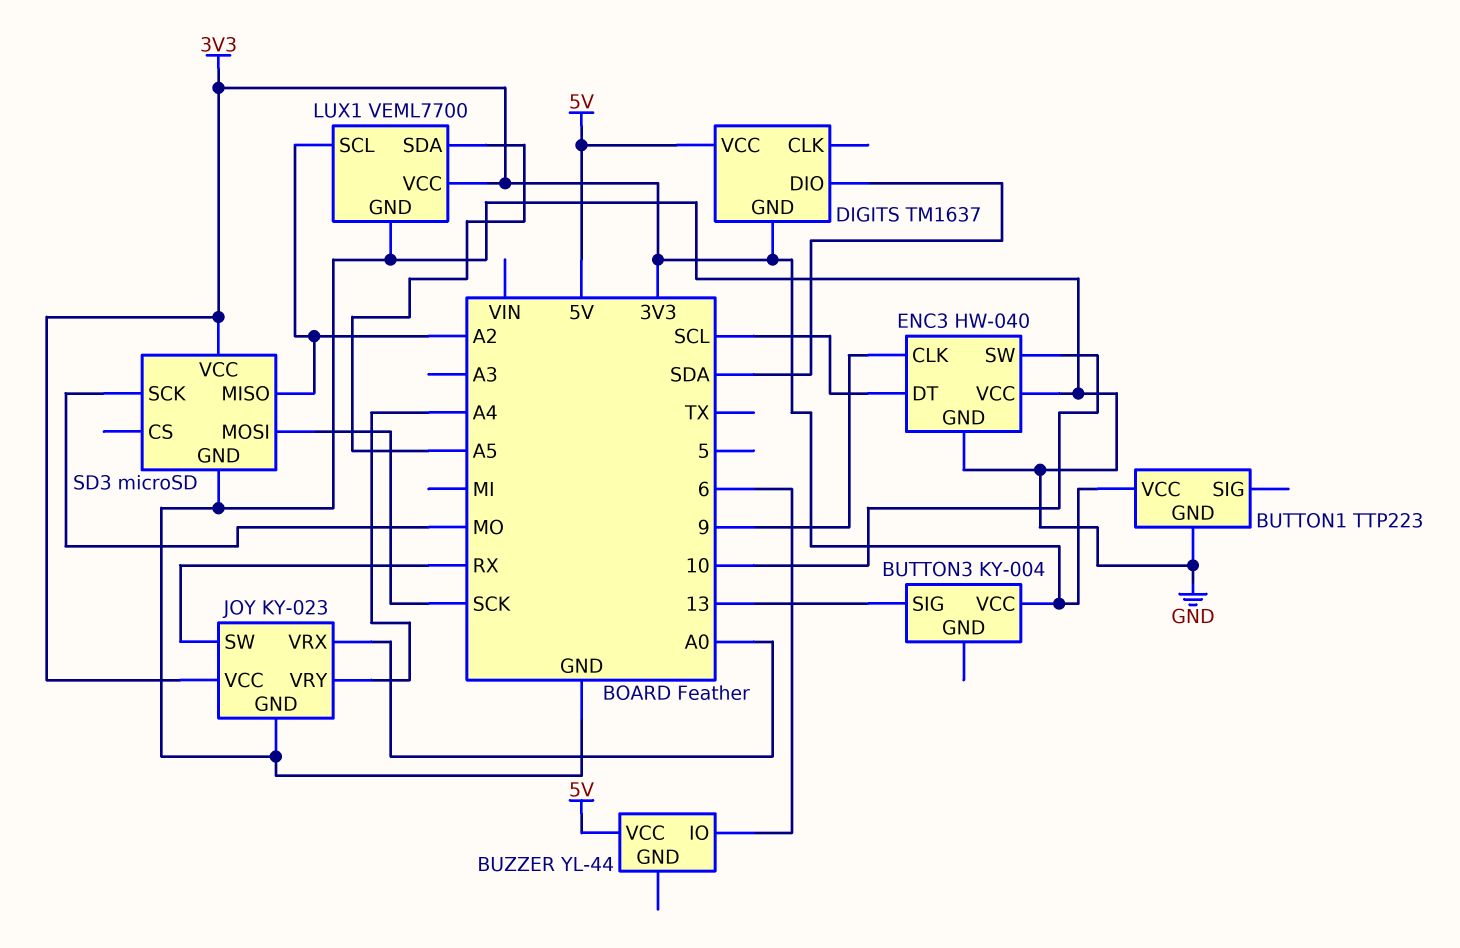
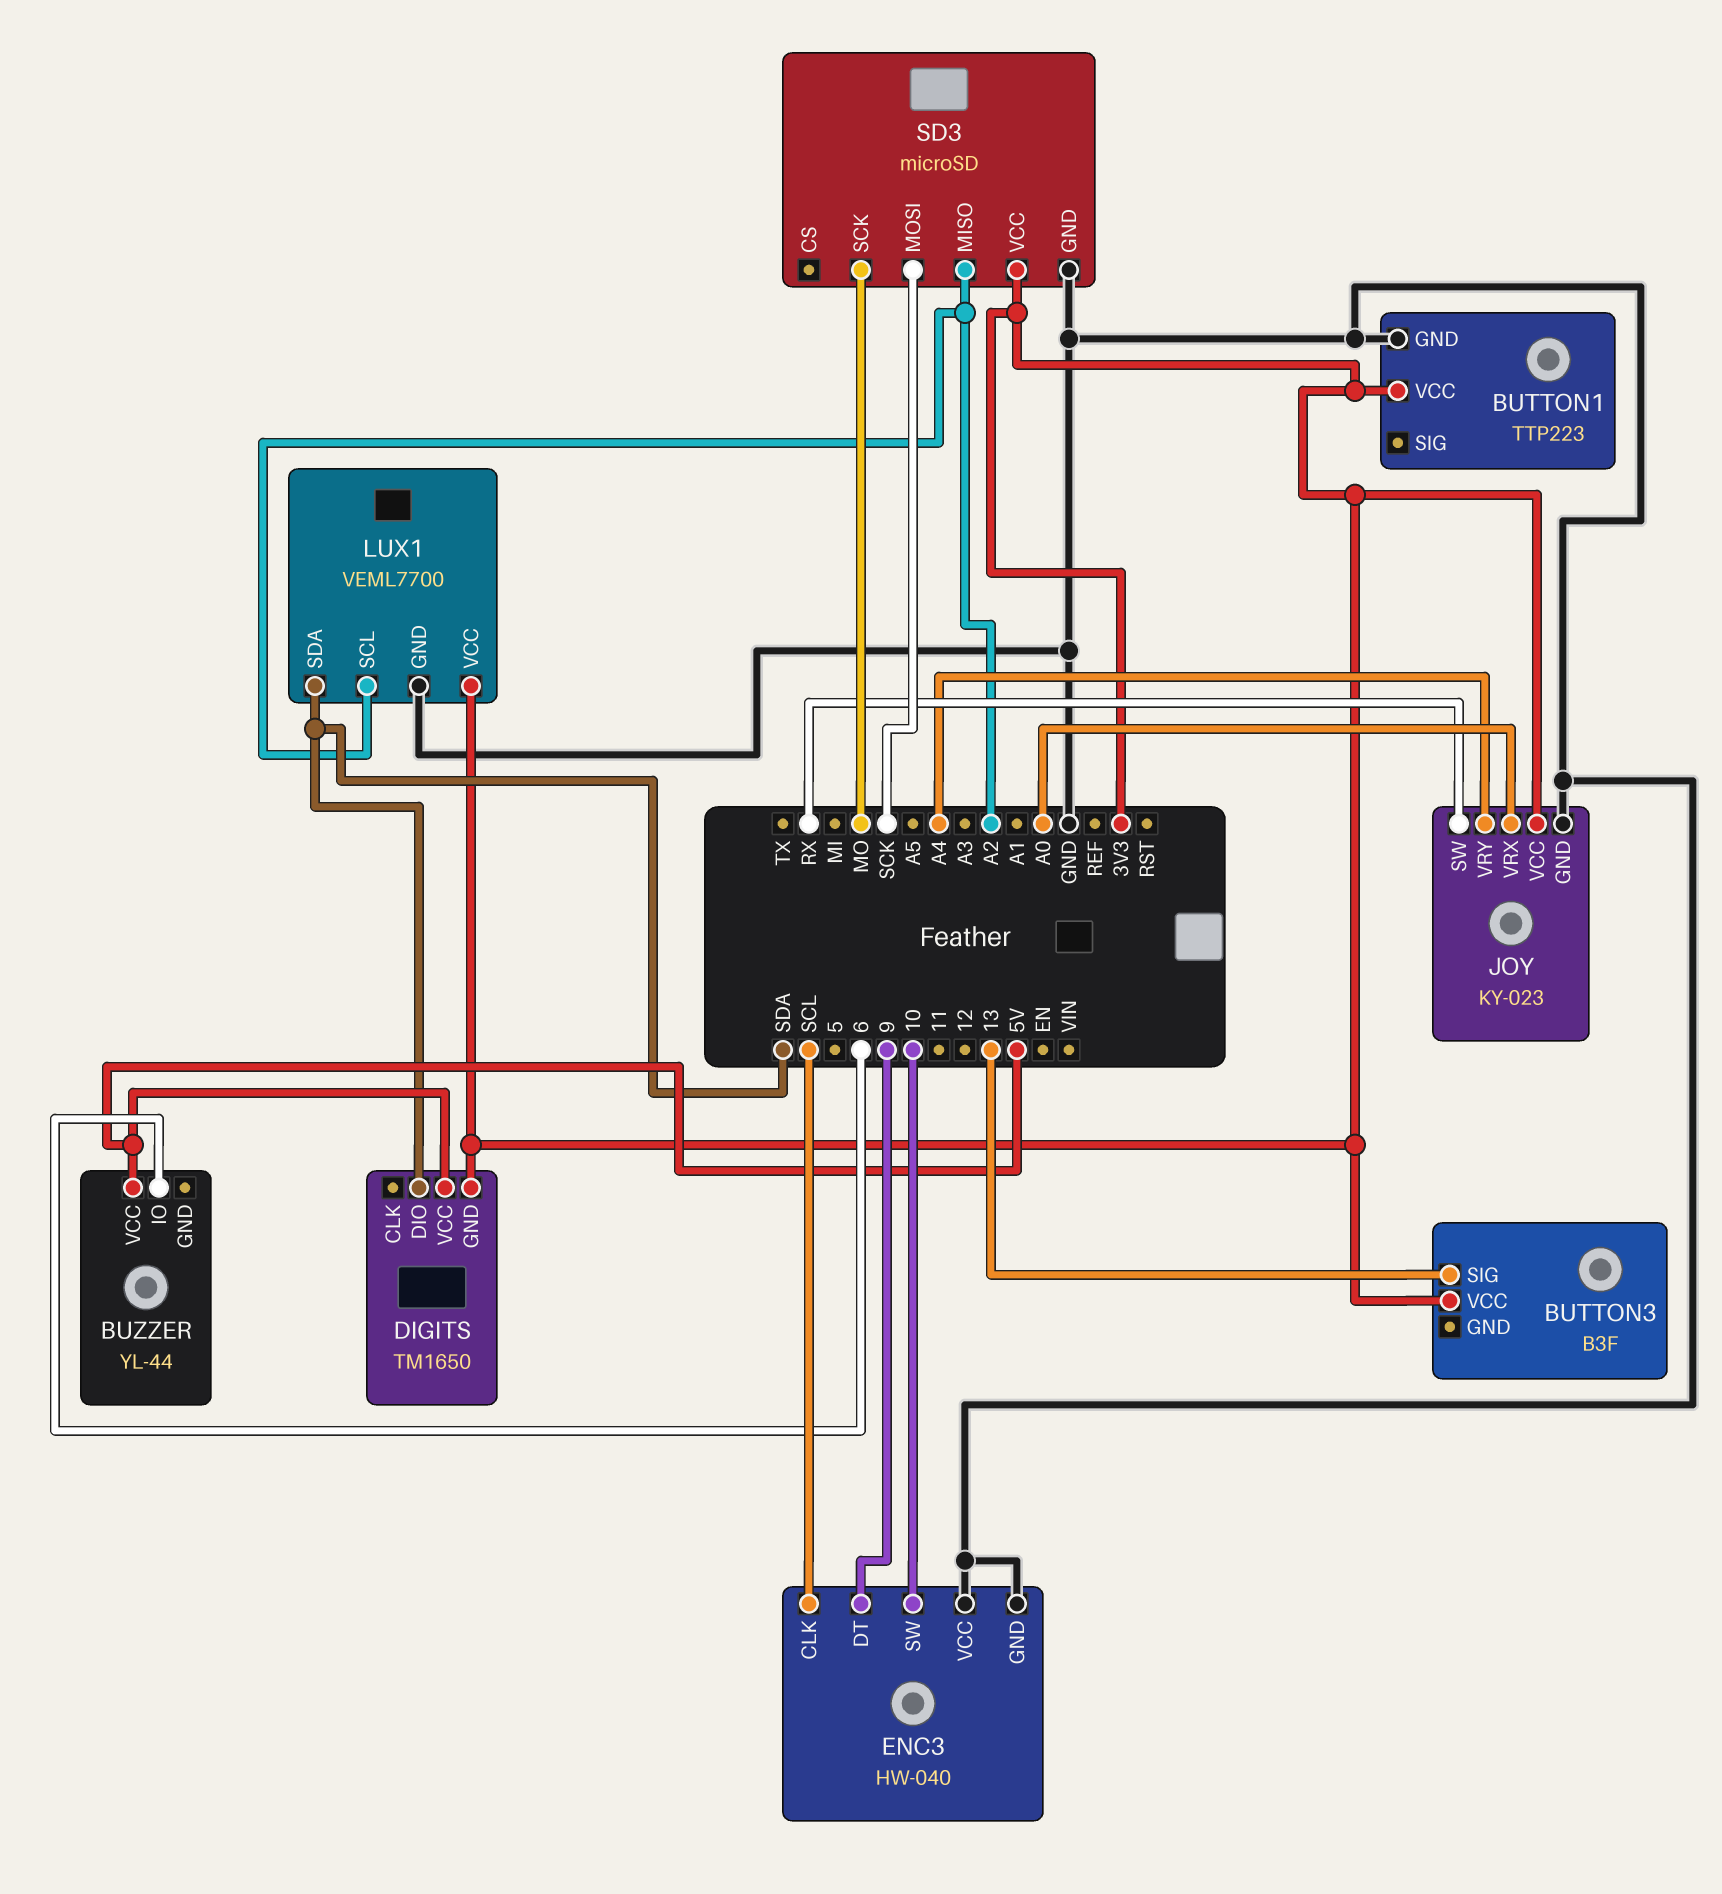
BUTTON3: KY-004 -> B3F
DIGITS: TM1637 -> TM1650
ENC3 pin CLK: 9 -> SCL
ENC3 pin DT: SCL -> 9
LUX1 pin SDA: A5 -> SDA

